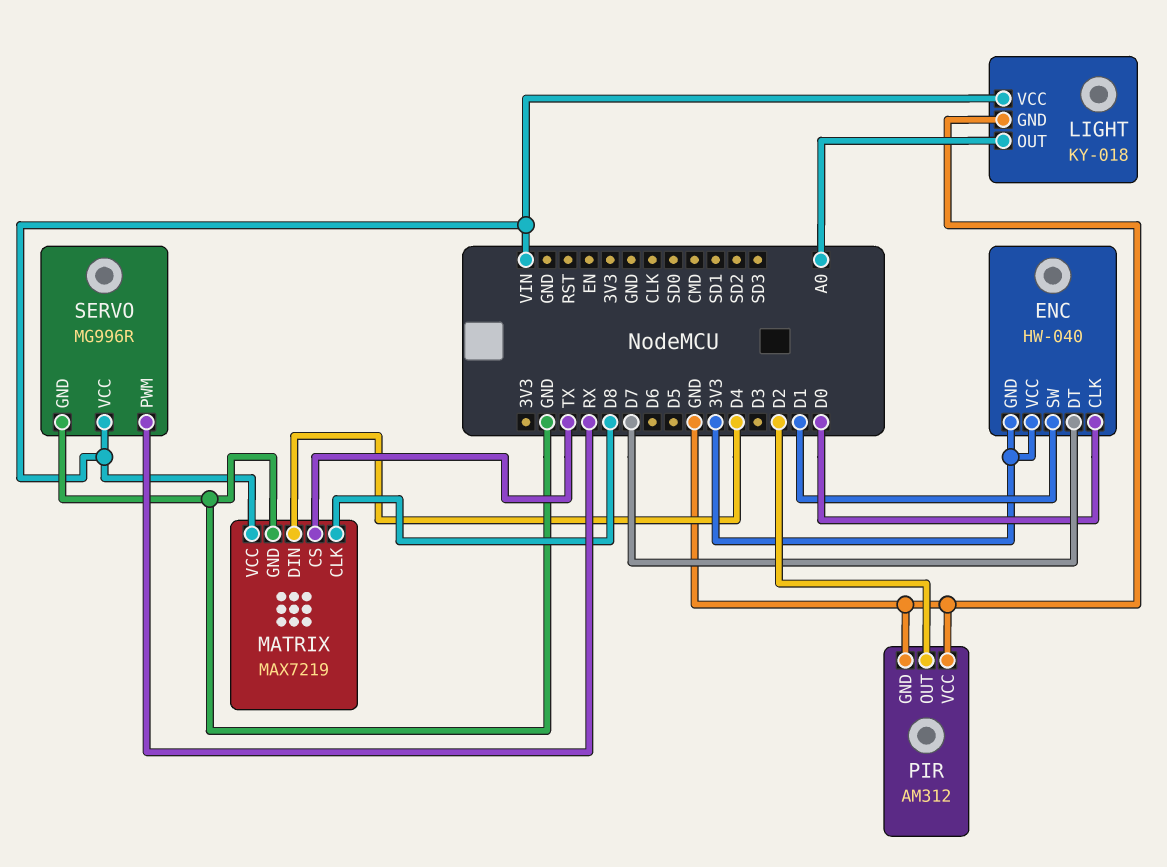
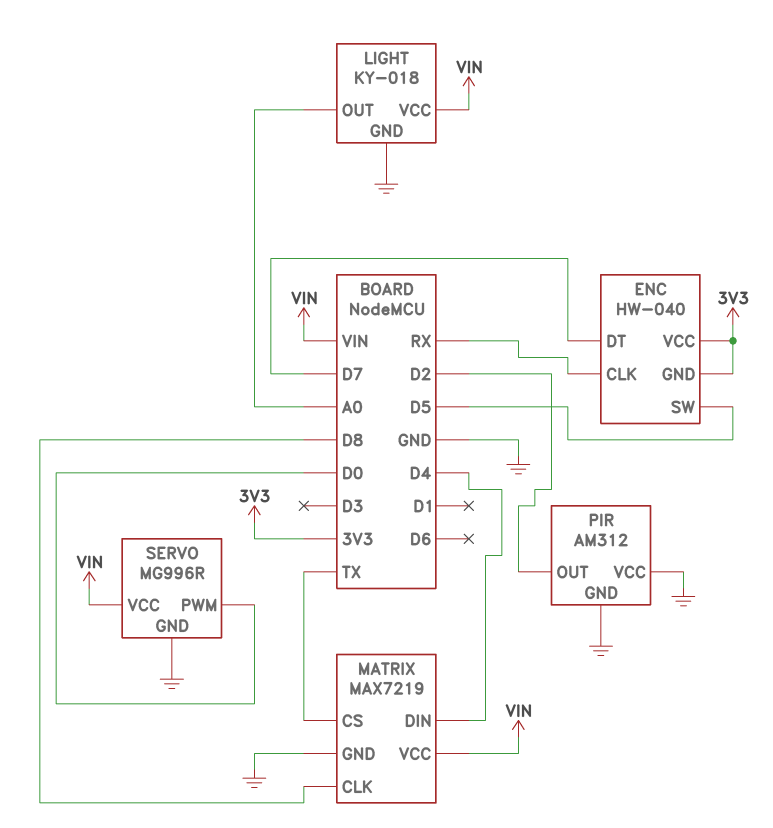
ENC pin CLK: D0 -> RX
ENC pin SW: D1 -> D5
SERVO pin PWM: RX -> D0

